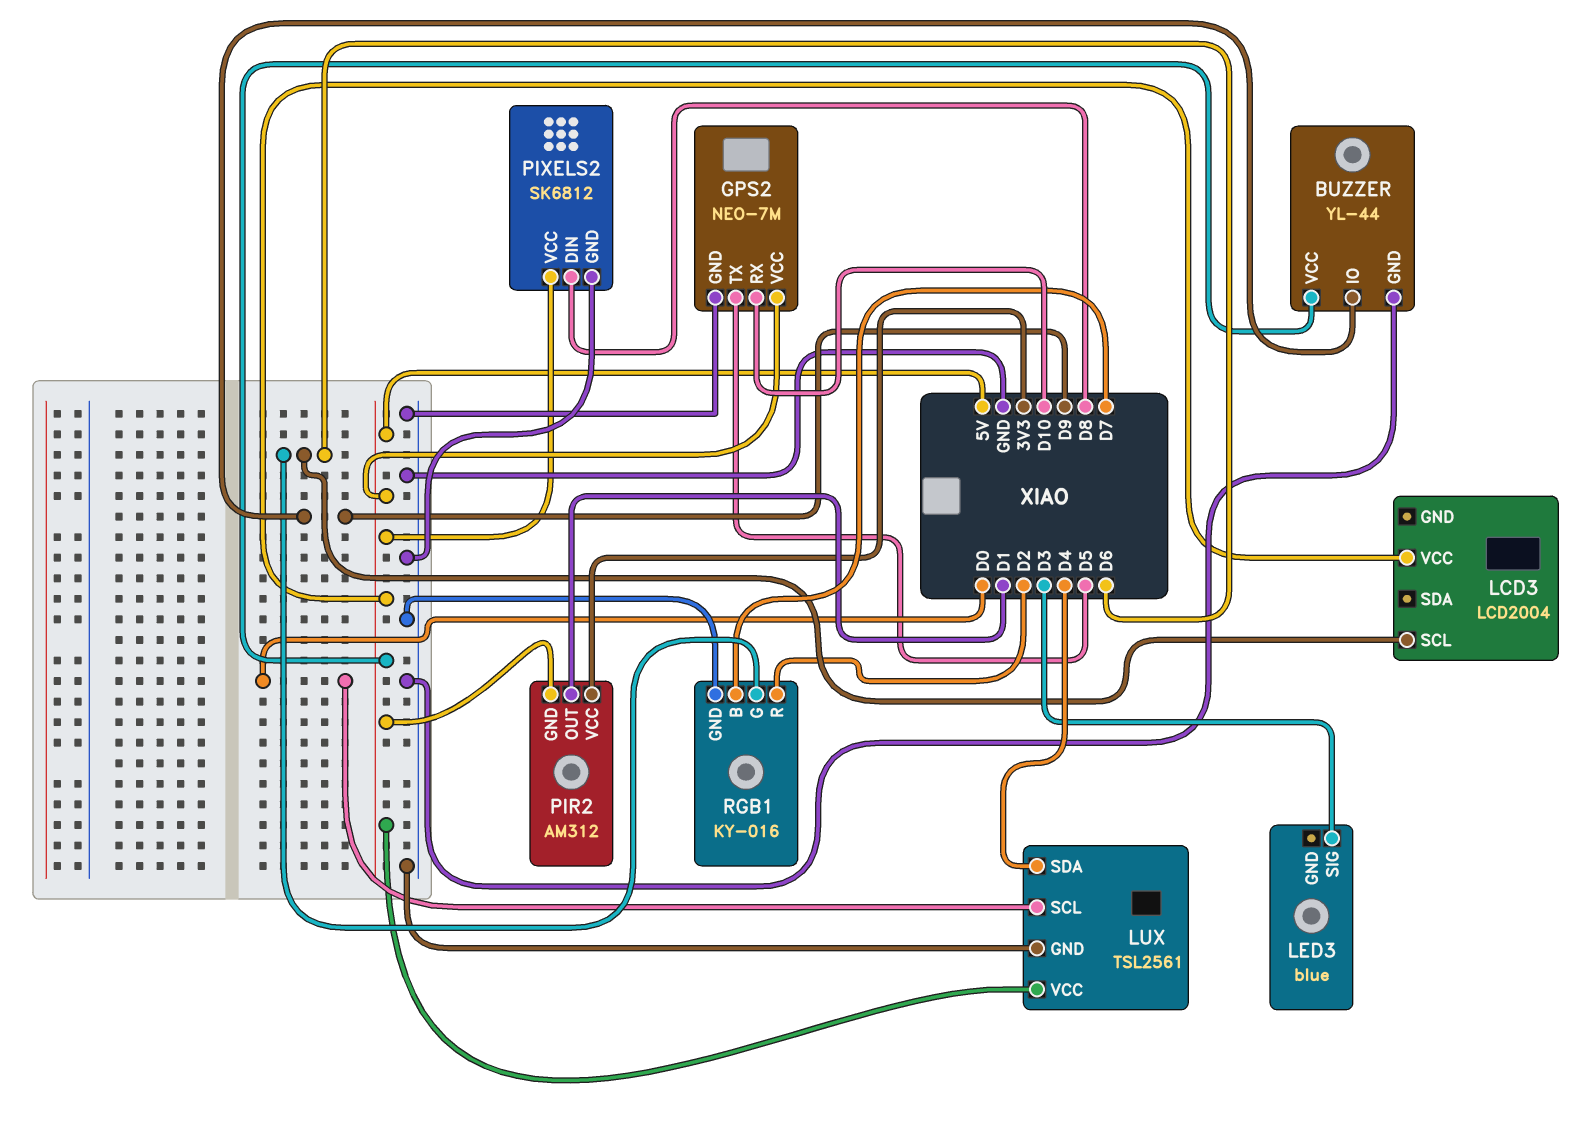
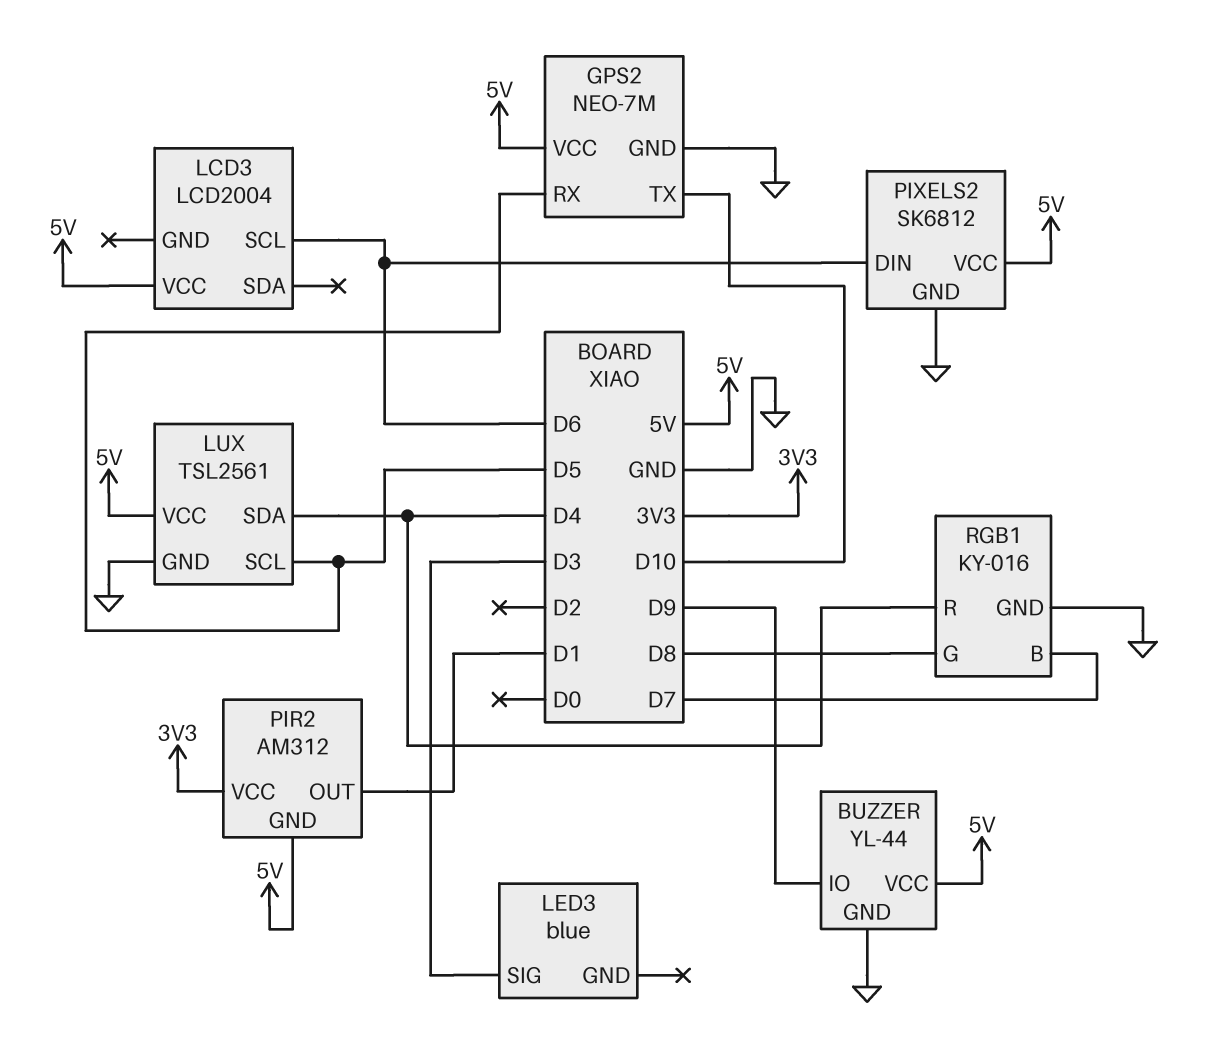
GPS2 pin RX: D10 -> D5
GPS2 pin TX: D5 -> D10
LUX pin SCL: D0 -> D5
PIXELS2 pin DIN: D8 -> D6
RGB1 pin G: D6 -> D8
RGB1 pin R: D2 -> D4

